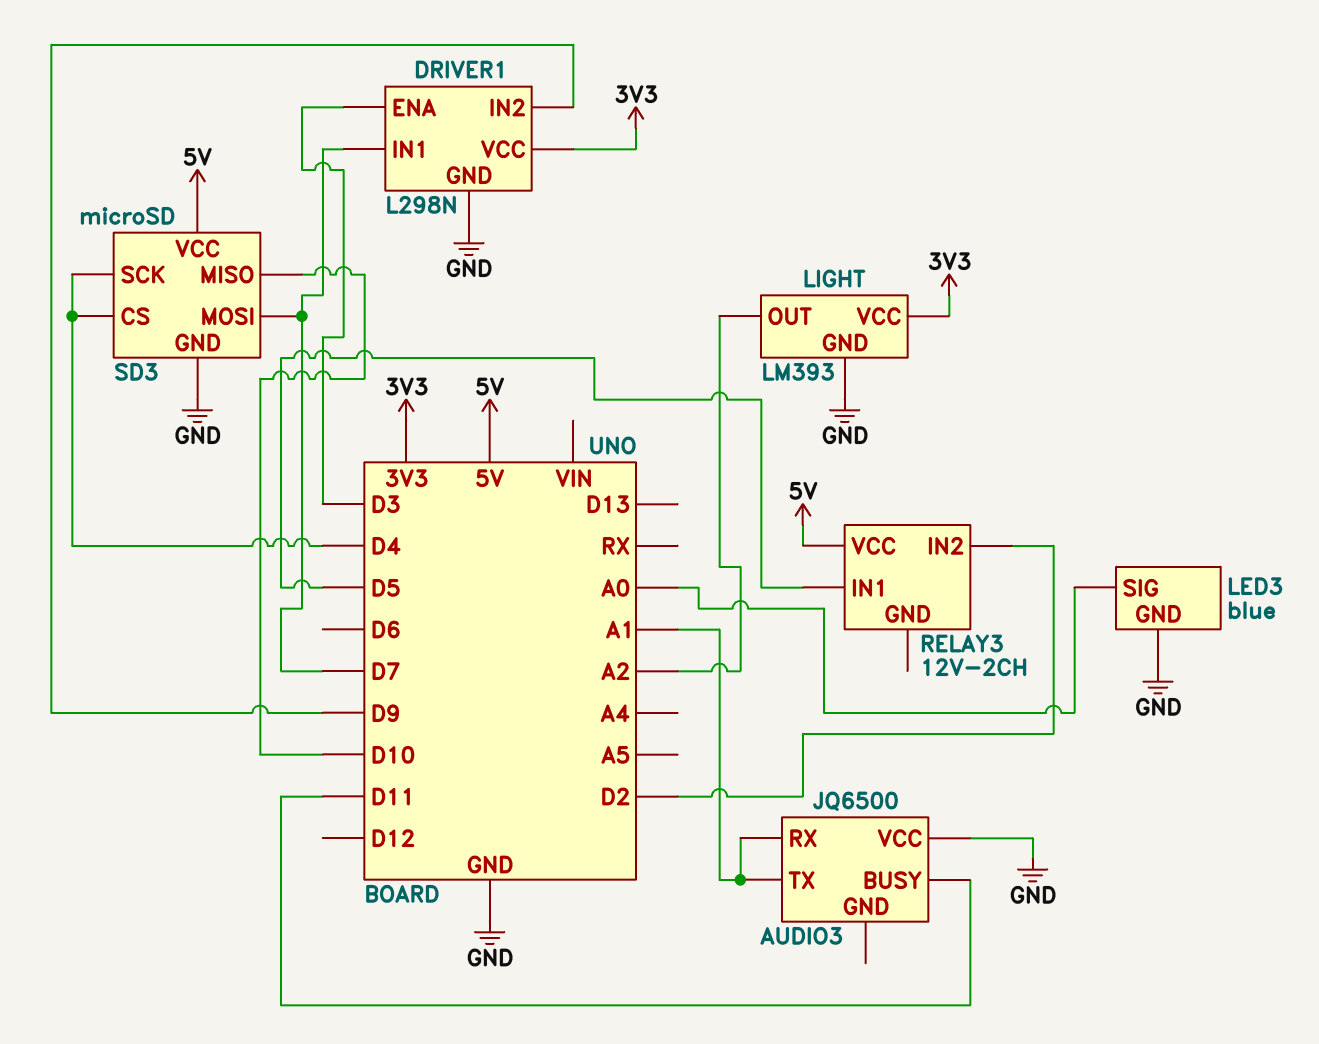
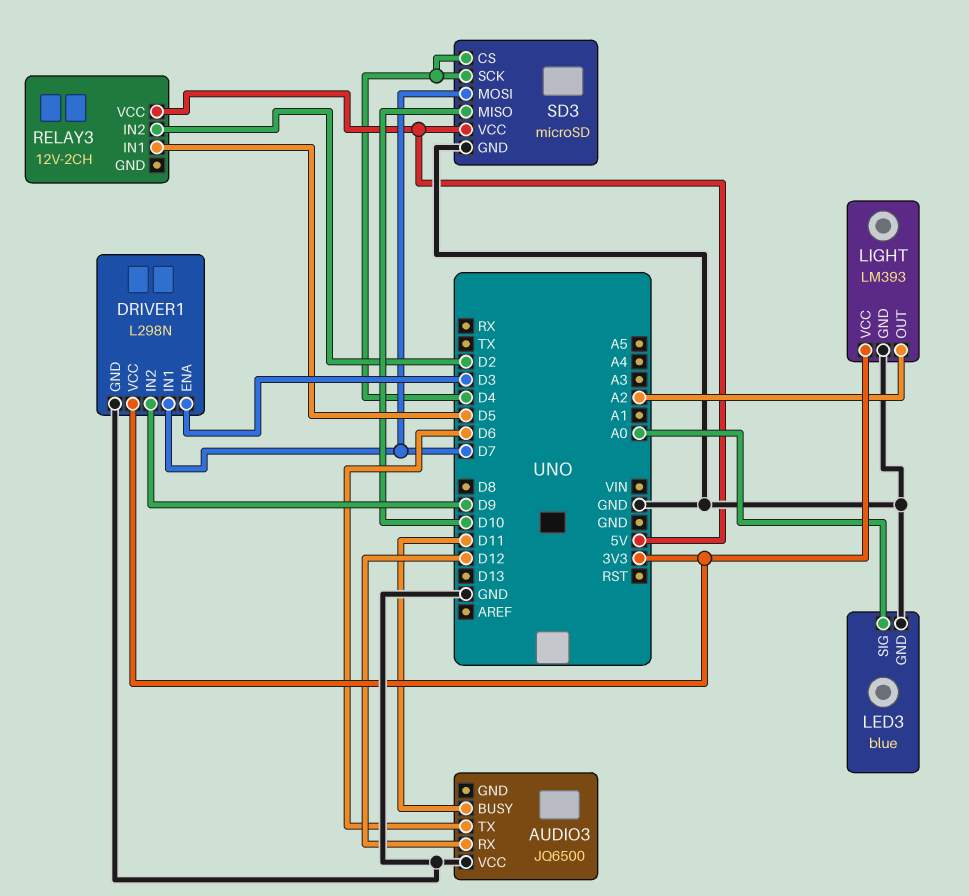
AUDIO3 pin RX: A1 -> D12
AUDIO3 pin TX: A1 -> D6

